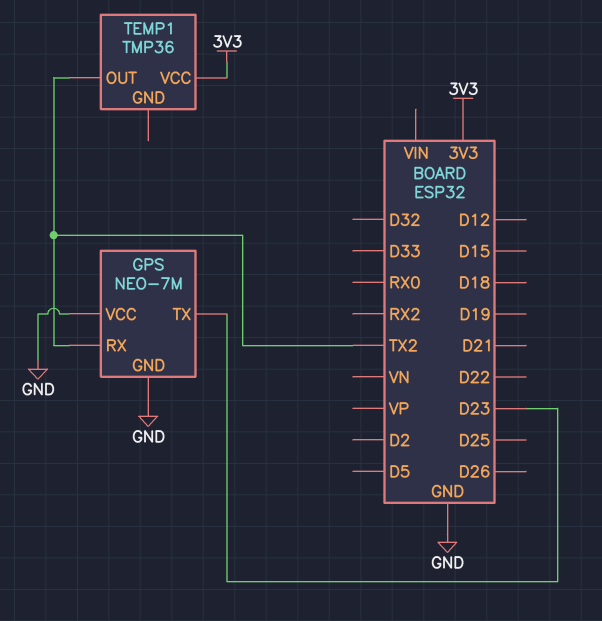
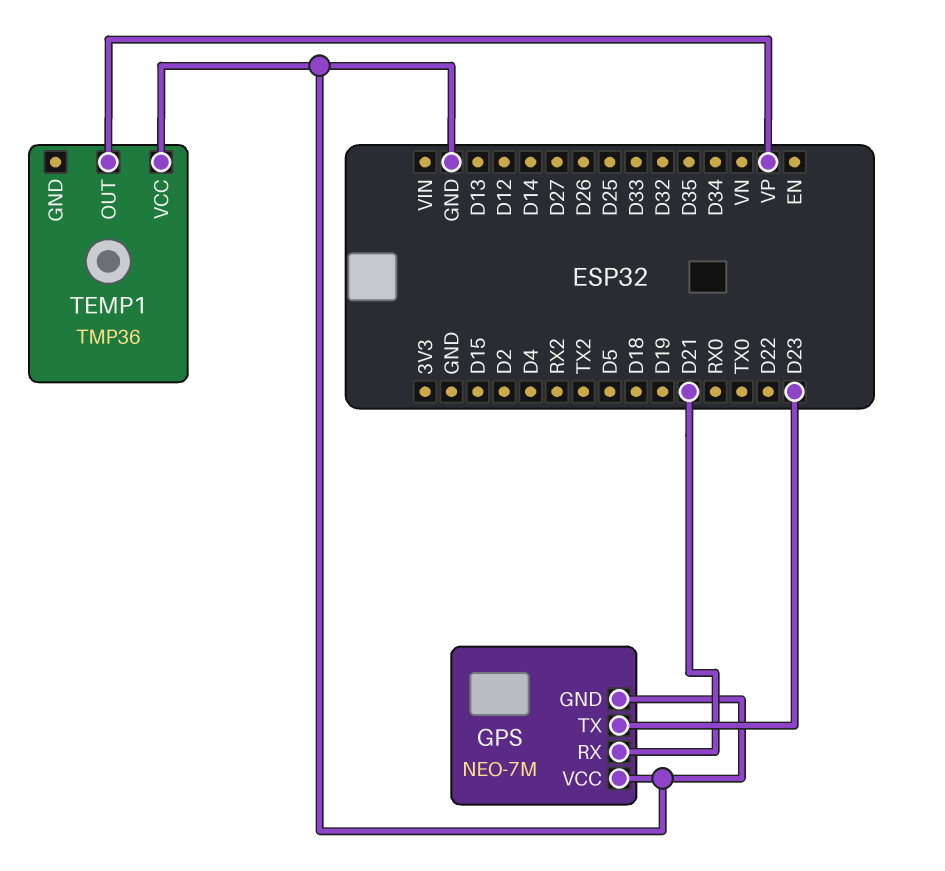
GPS pin RX: TX2 -> D21
TEMP1 pin OUT: TX2 -> VP
TEMP1 pin VCC: 3V3 -> GND

